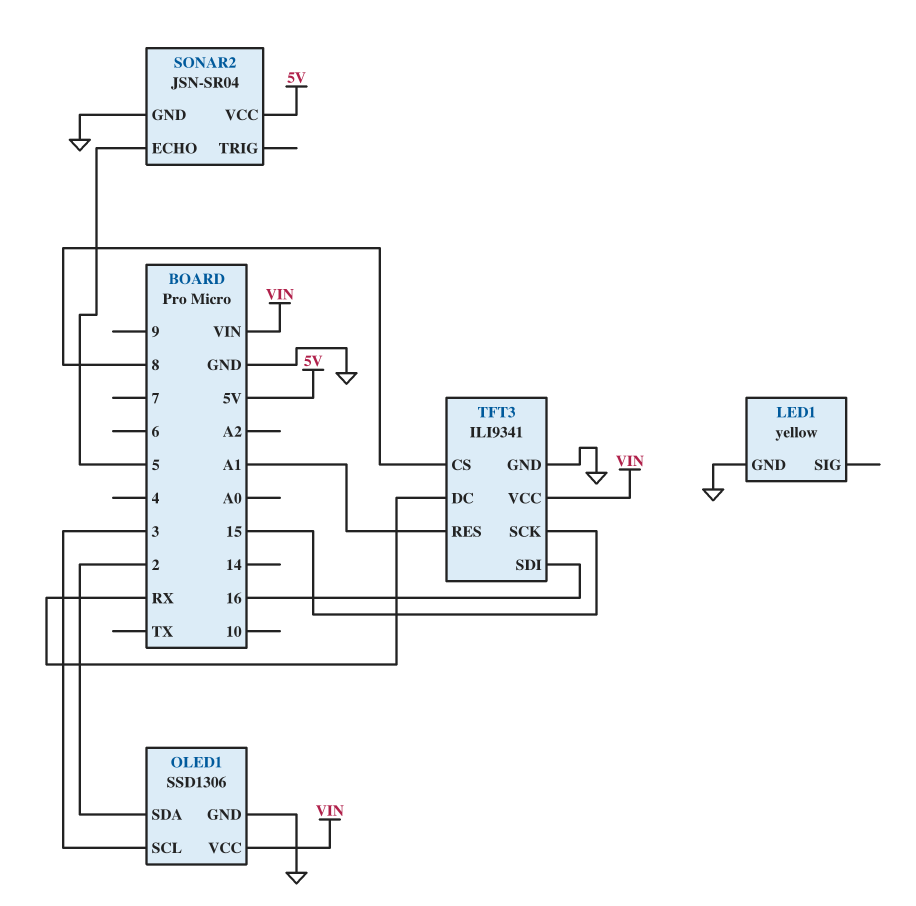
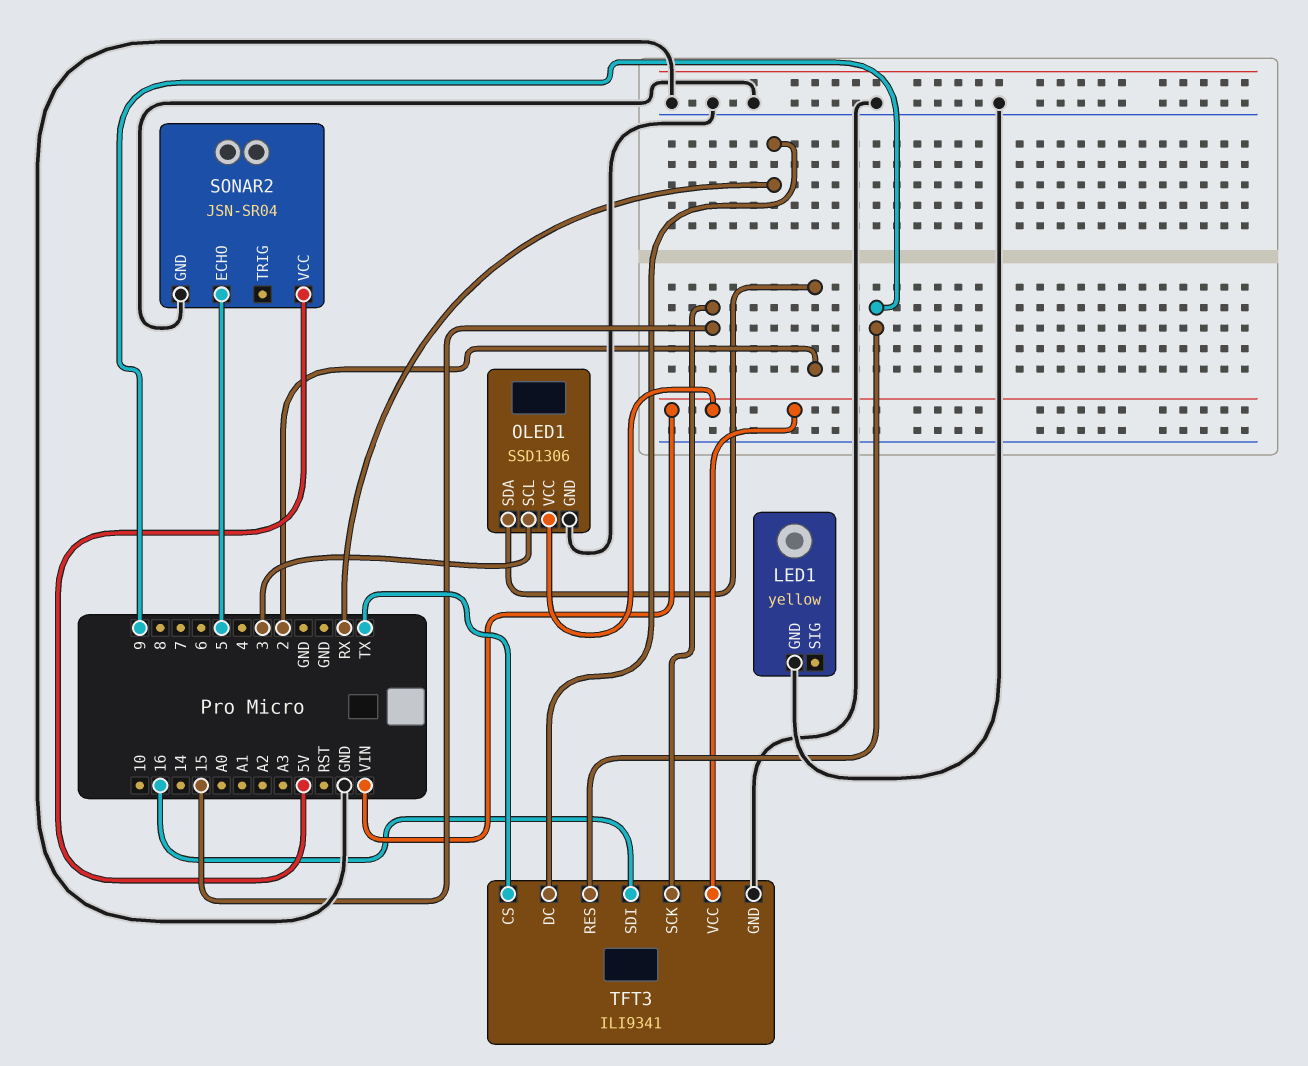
TFT3 pin CS: 8 -> TX
TFT3 pin RES: A1 -> 9

